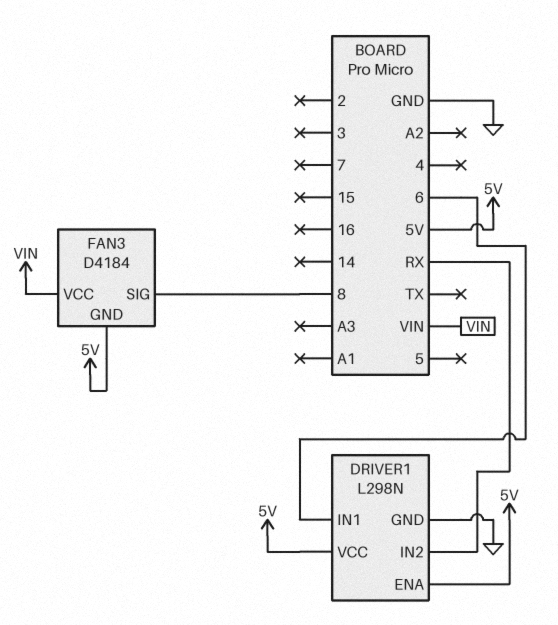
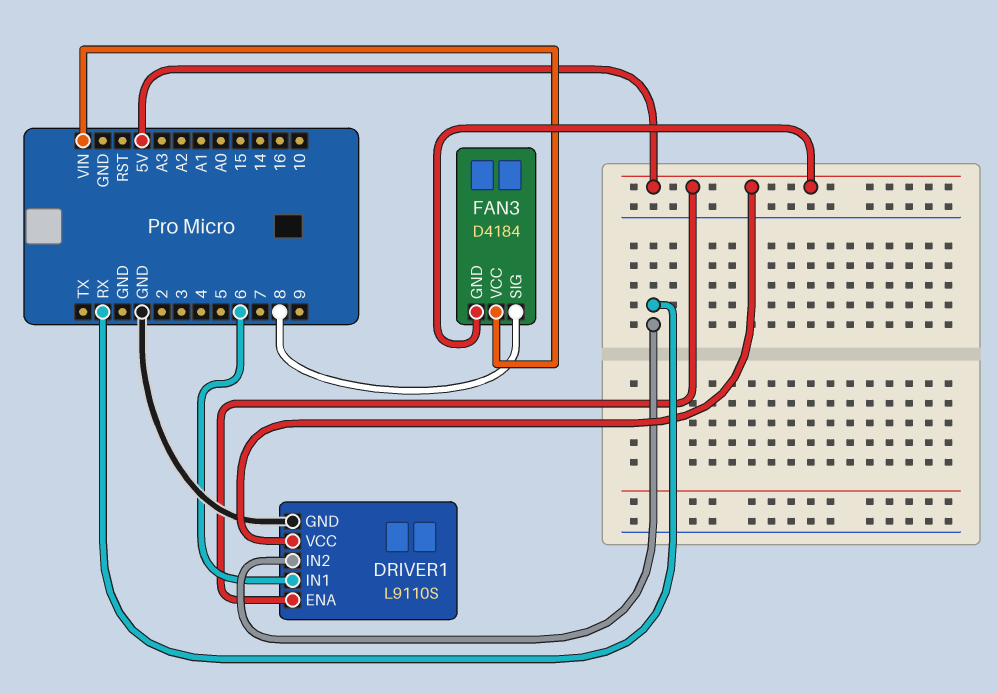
DRIVER1: L298N -> L9110S

